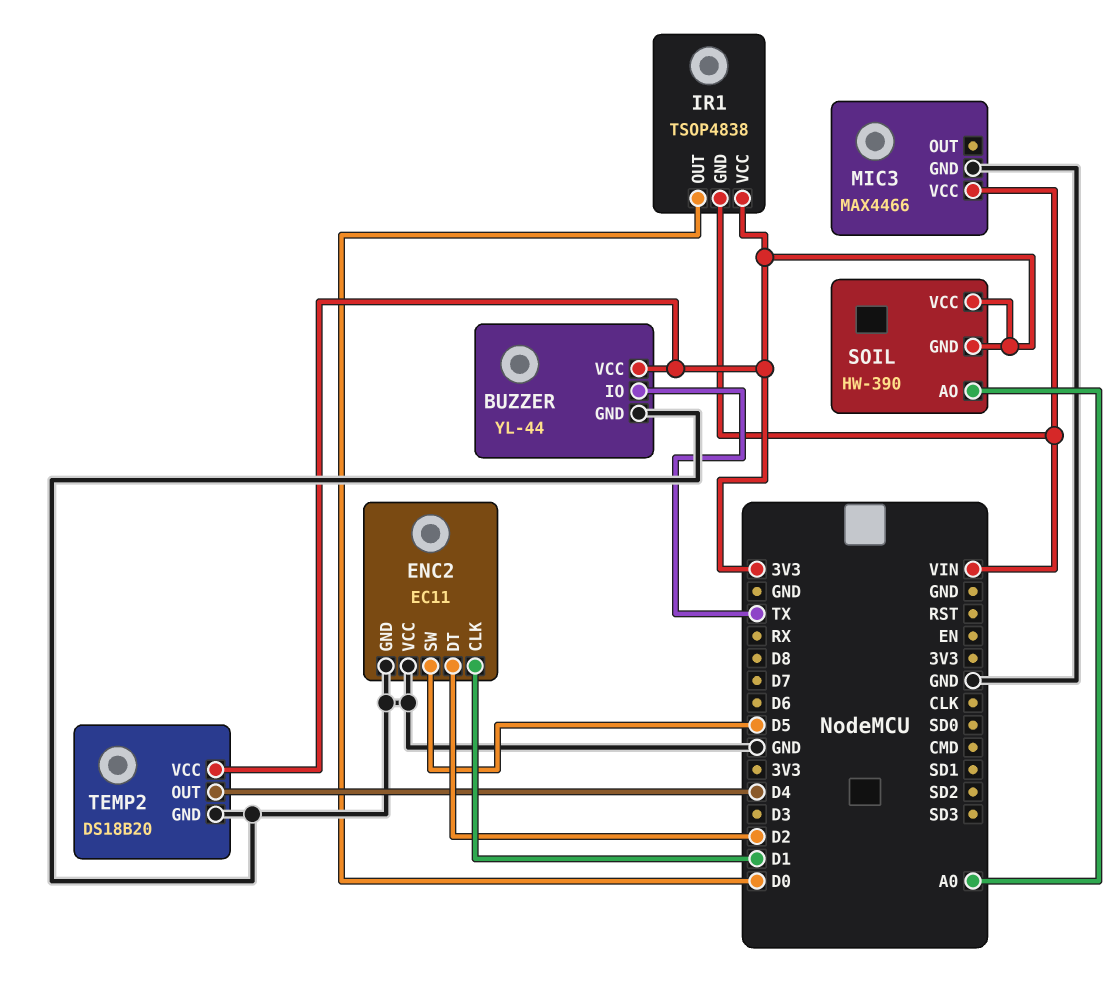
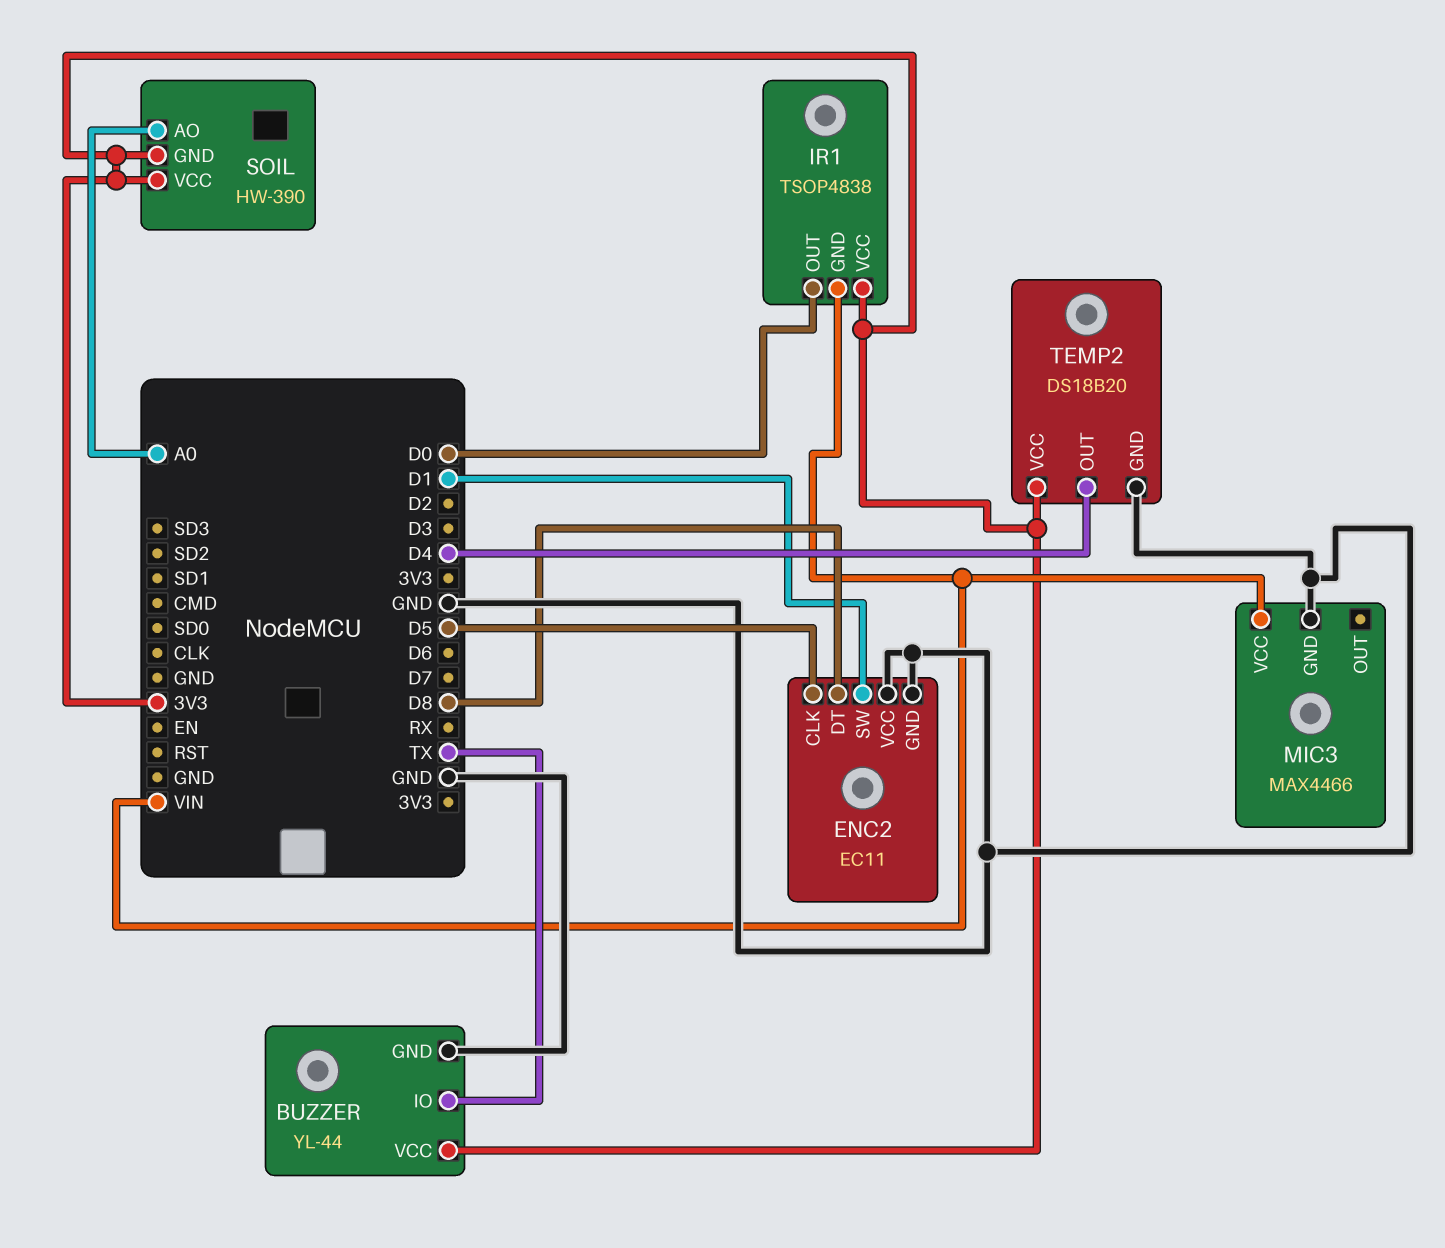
ENC2 pin CLK: D1 -> D5
ENC2 pin DT: D2 -> D8
ENC2 pin SW: D5 -> D1

